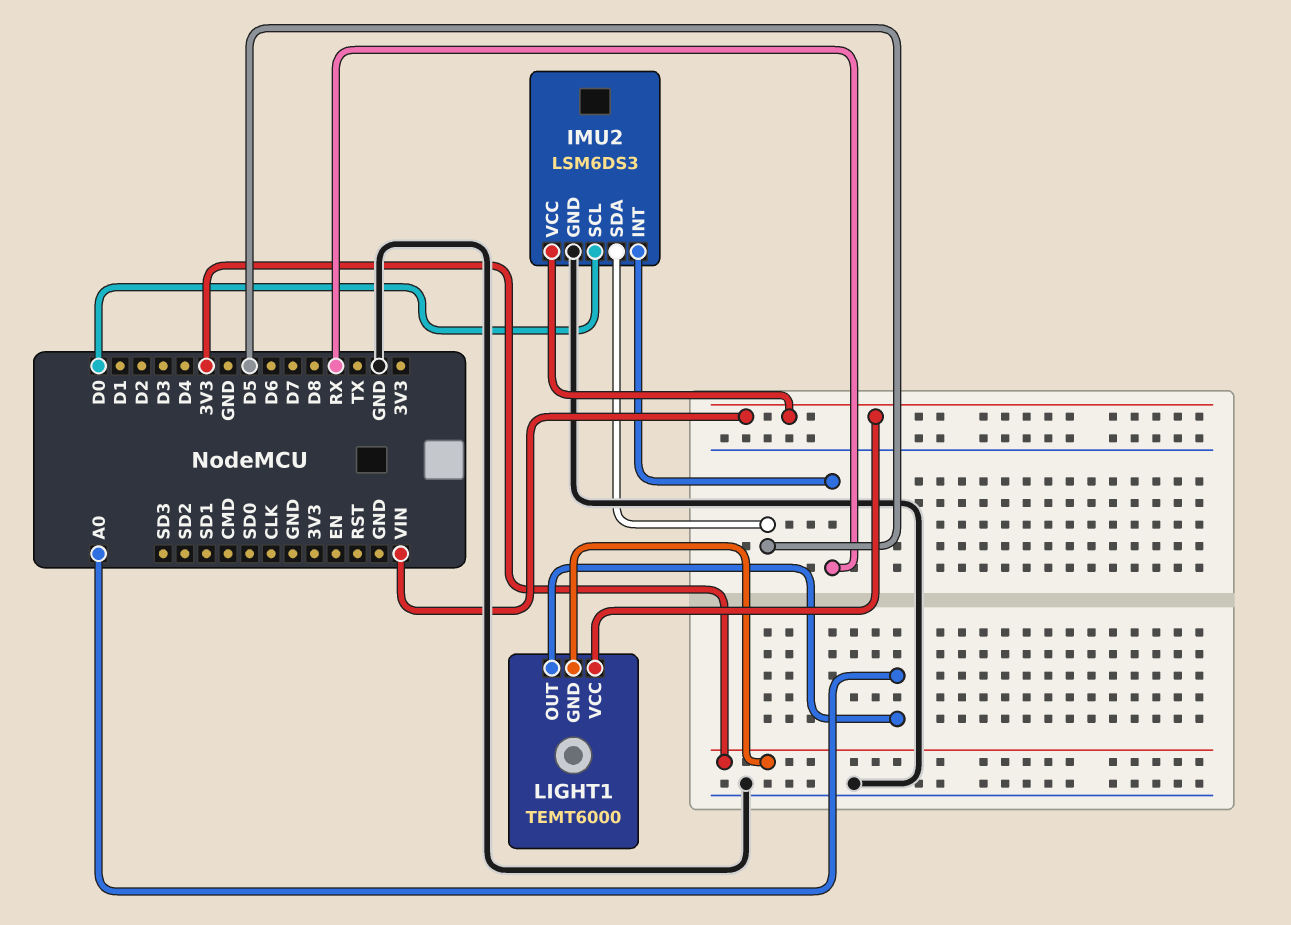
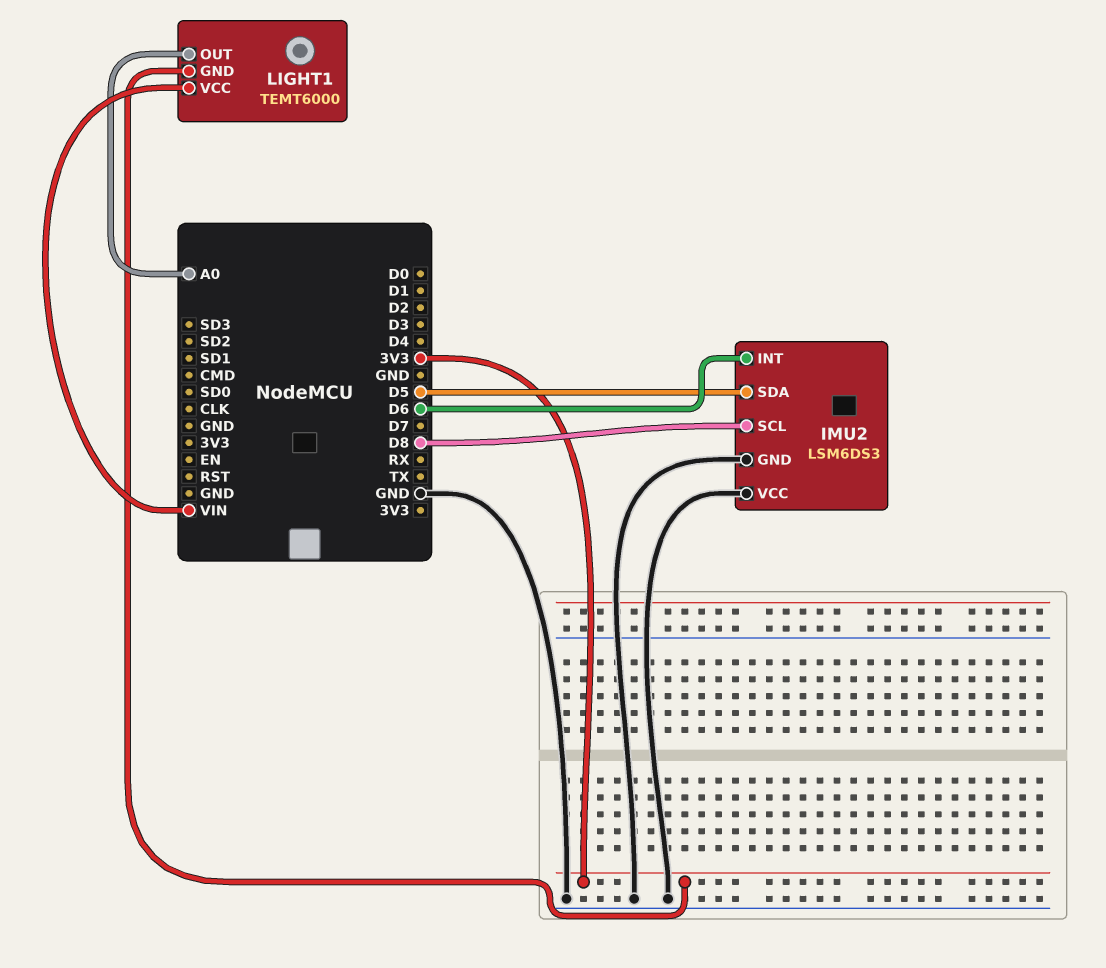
IMU2 pin INT: RX -> D6
IMU2 pin SCL: D0 -> D8
IMU2 pin VCC: VIN -> GND

